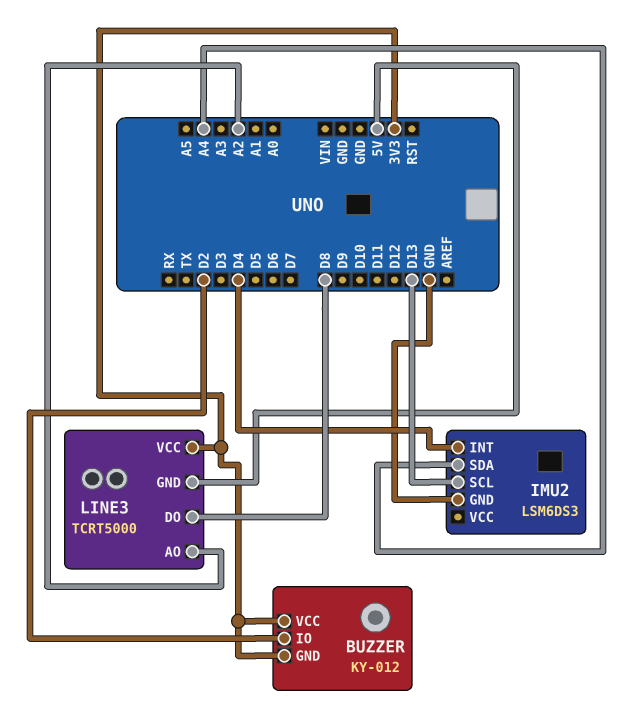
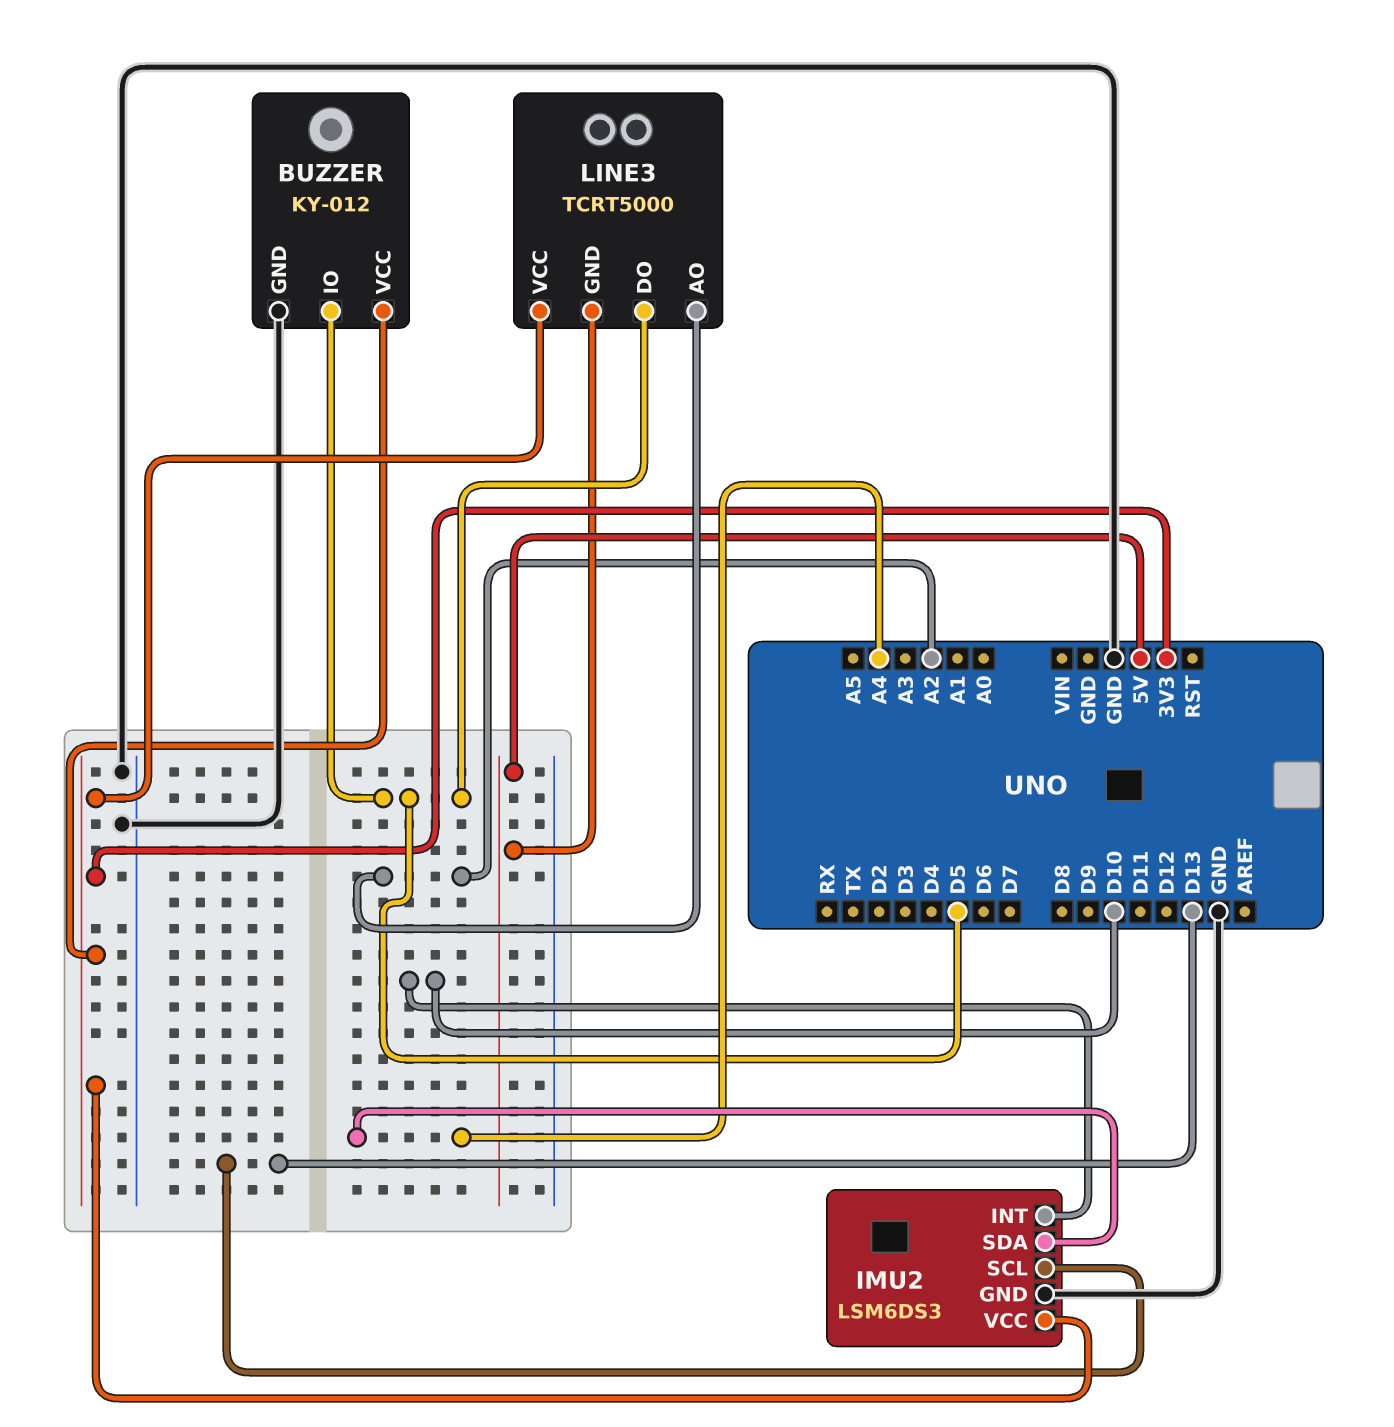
BUZZER pin GND: 3V3 -> GND
BUZZER pin IO: D2 -> D5
IMU2 pin INT: D4 -> D10
IMU2 pin VCC: none -> 3V3
LINE3 pin DO: D8 -> D5

